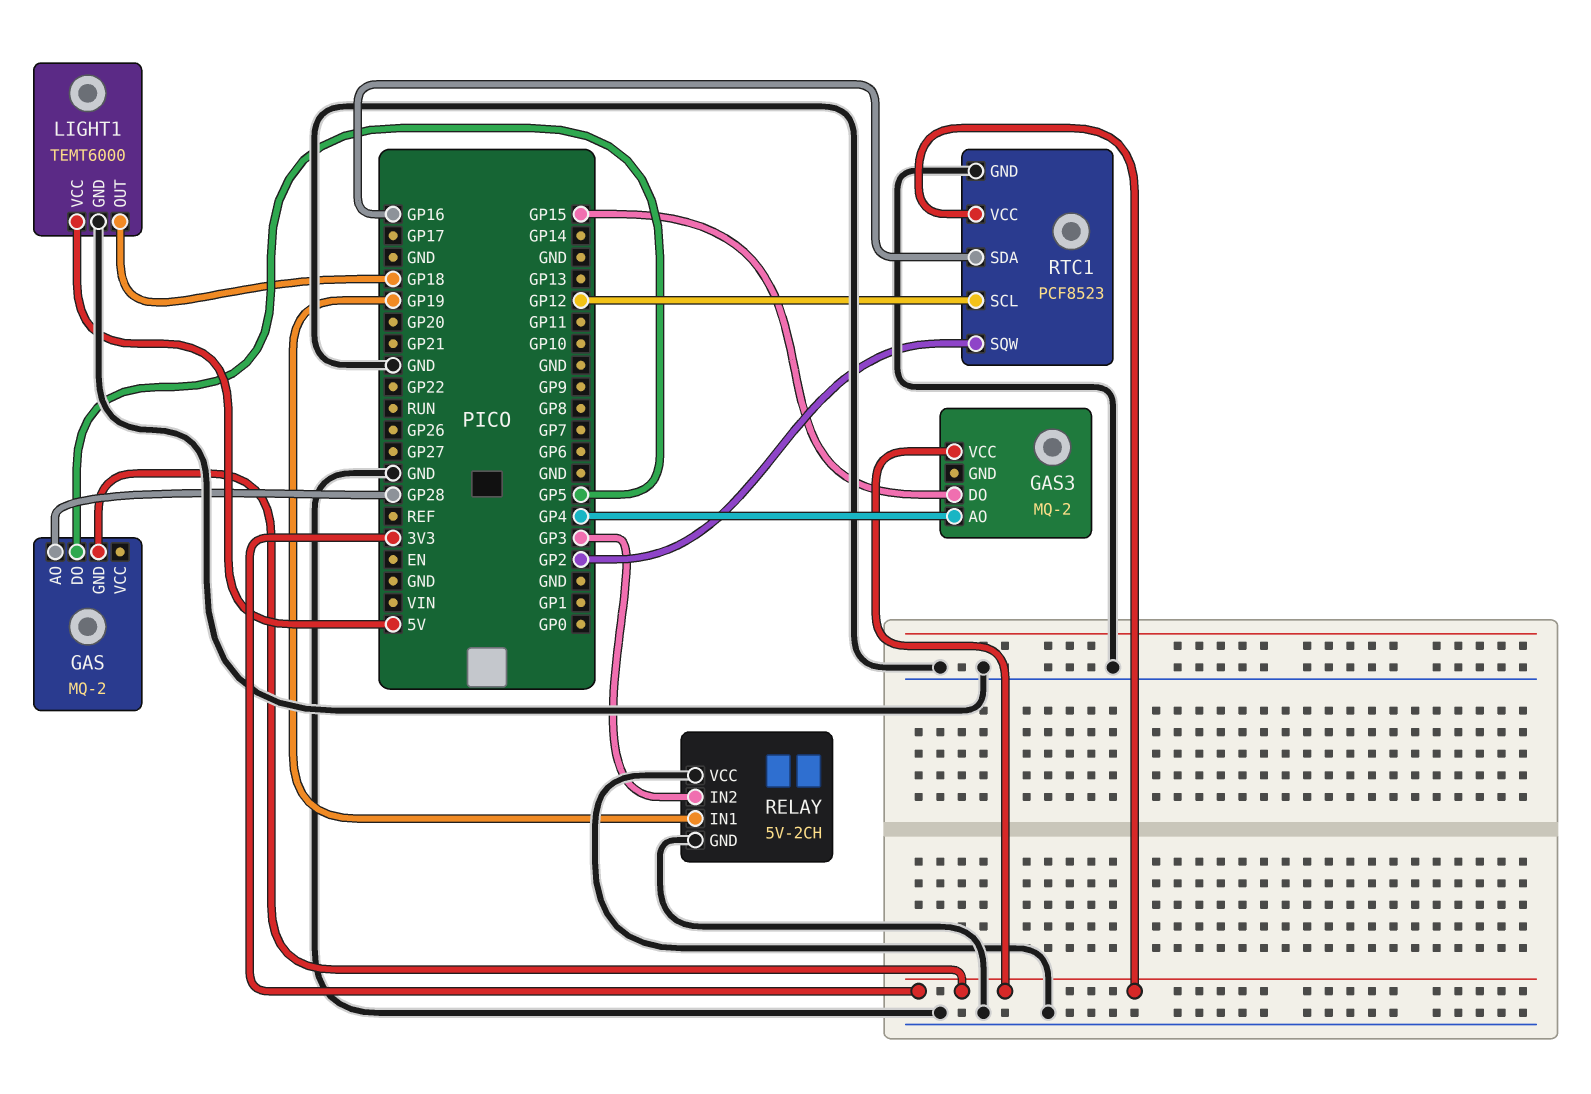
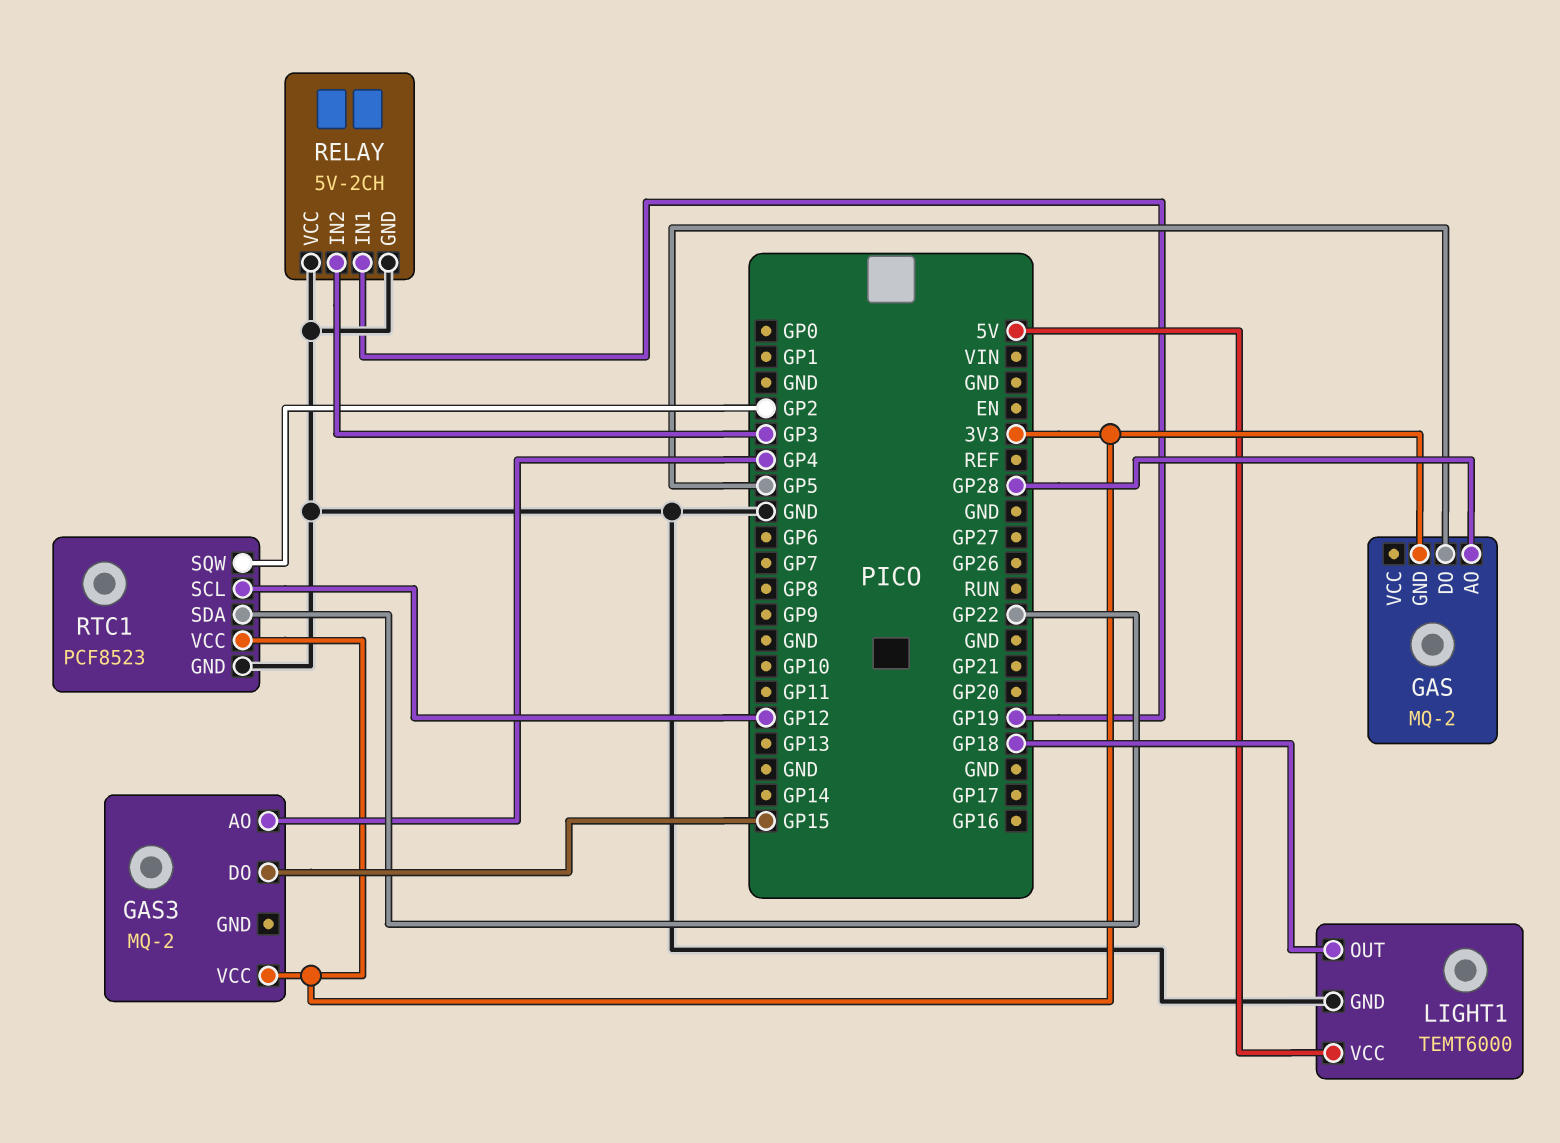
RTC1 pin SDA: GP16 -> GP22

